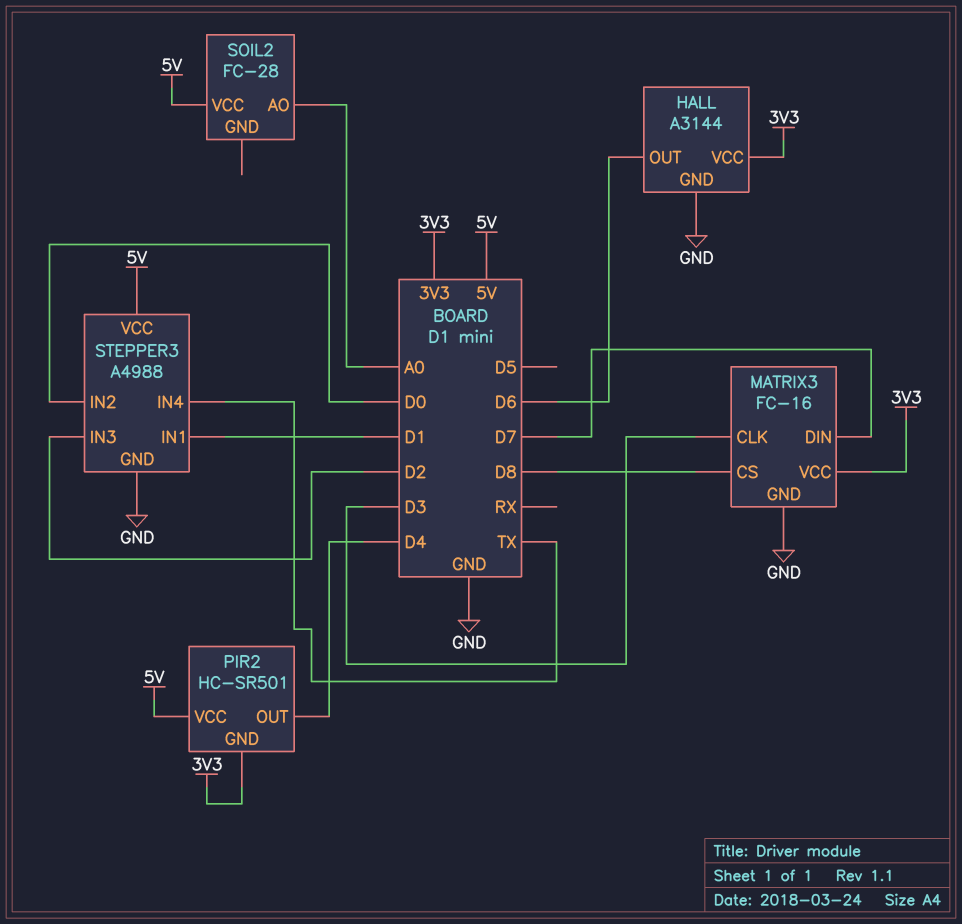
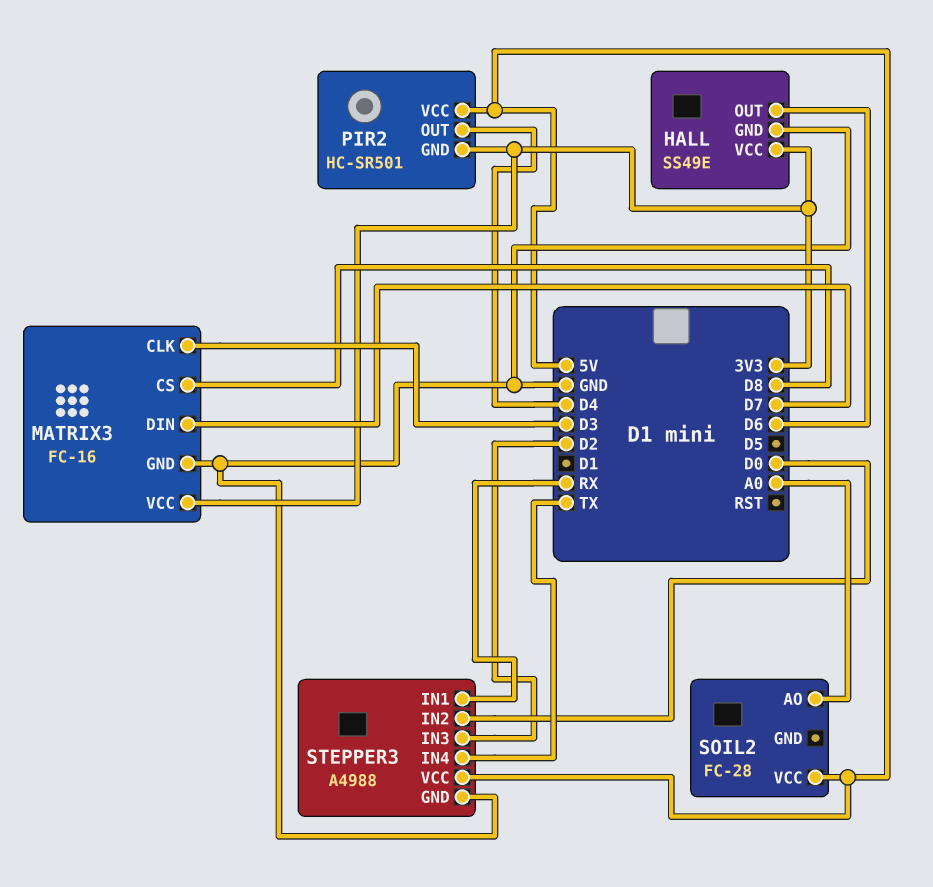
HALL: A3144 -> SS49E
STEPPER3 pin IN1: D1 -> RX

